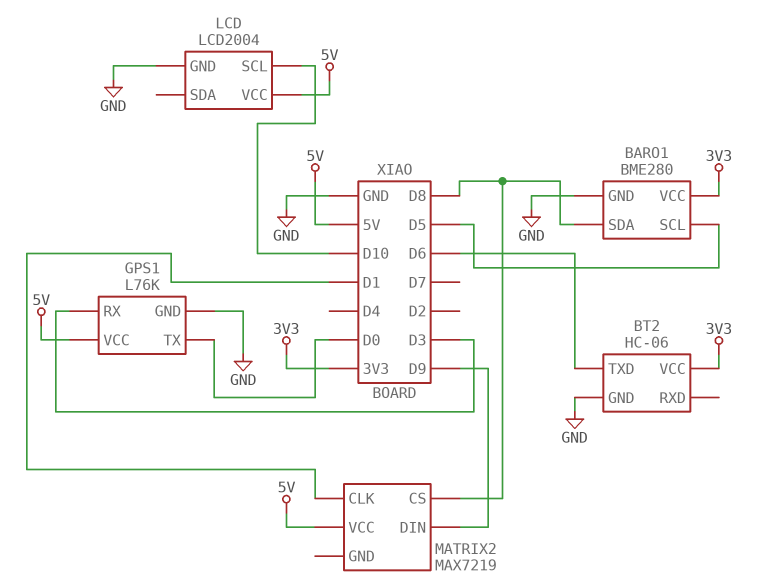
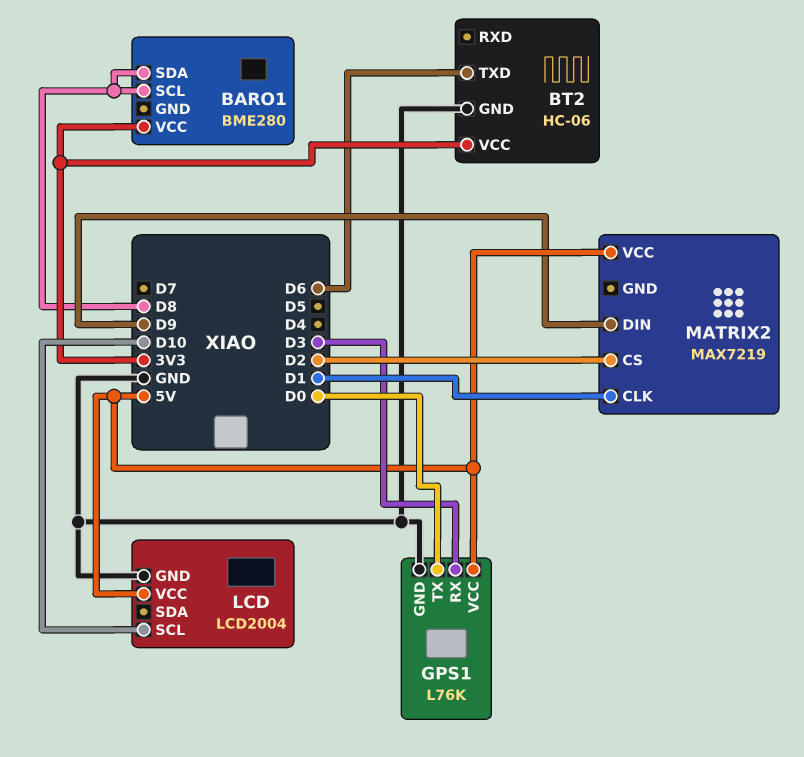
BARO1 pin GND: GND -> none
BARO1 pin SCL: D5 -> D8
MATRIX2 pin CS: D8 -> D2

